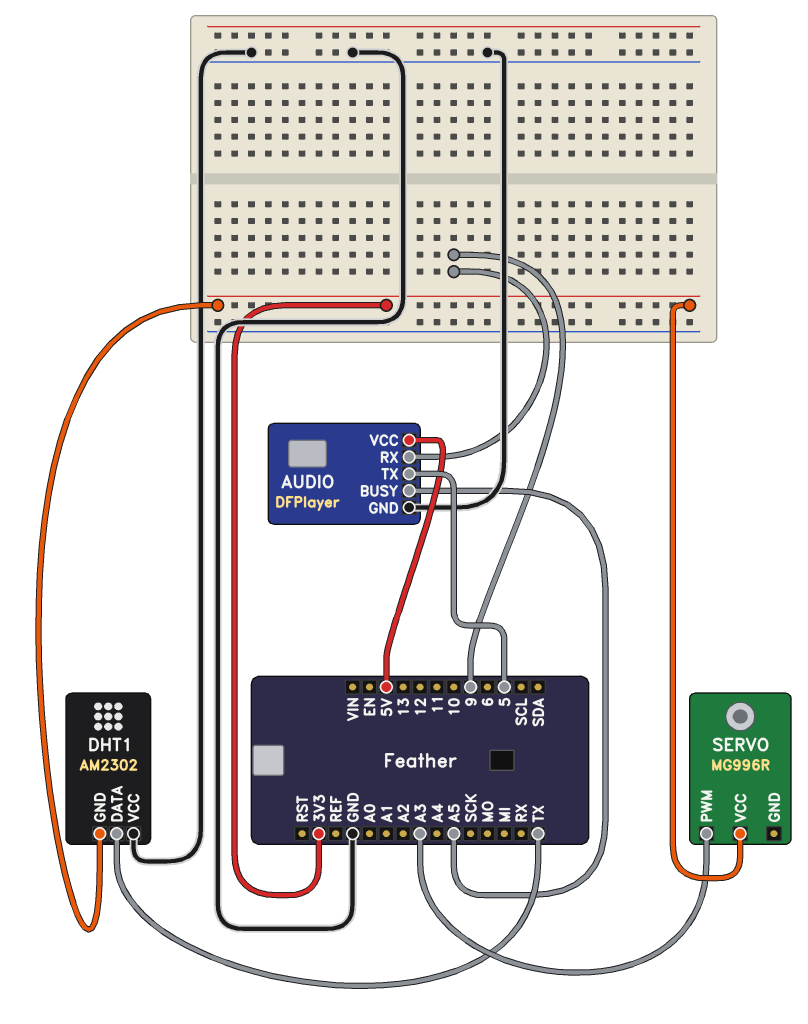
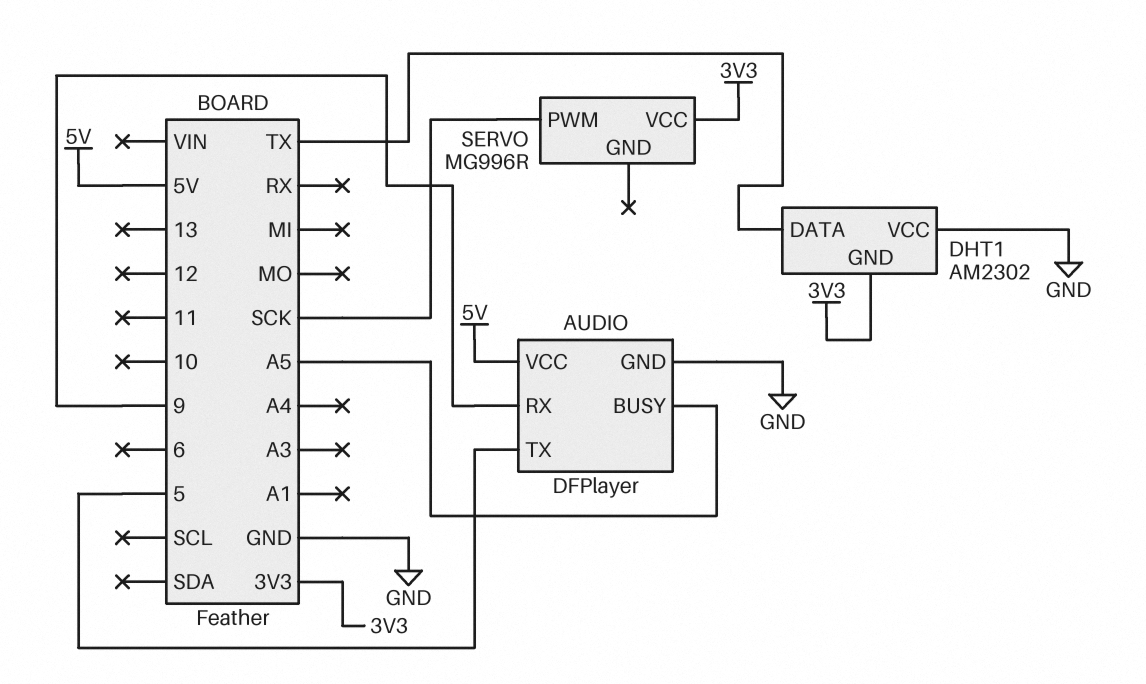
SERVO pin PWM: A3 -> SCK

